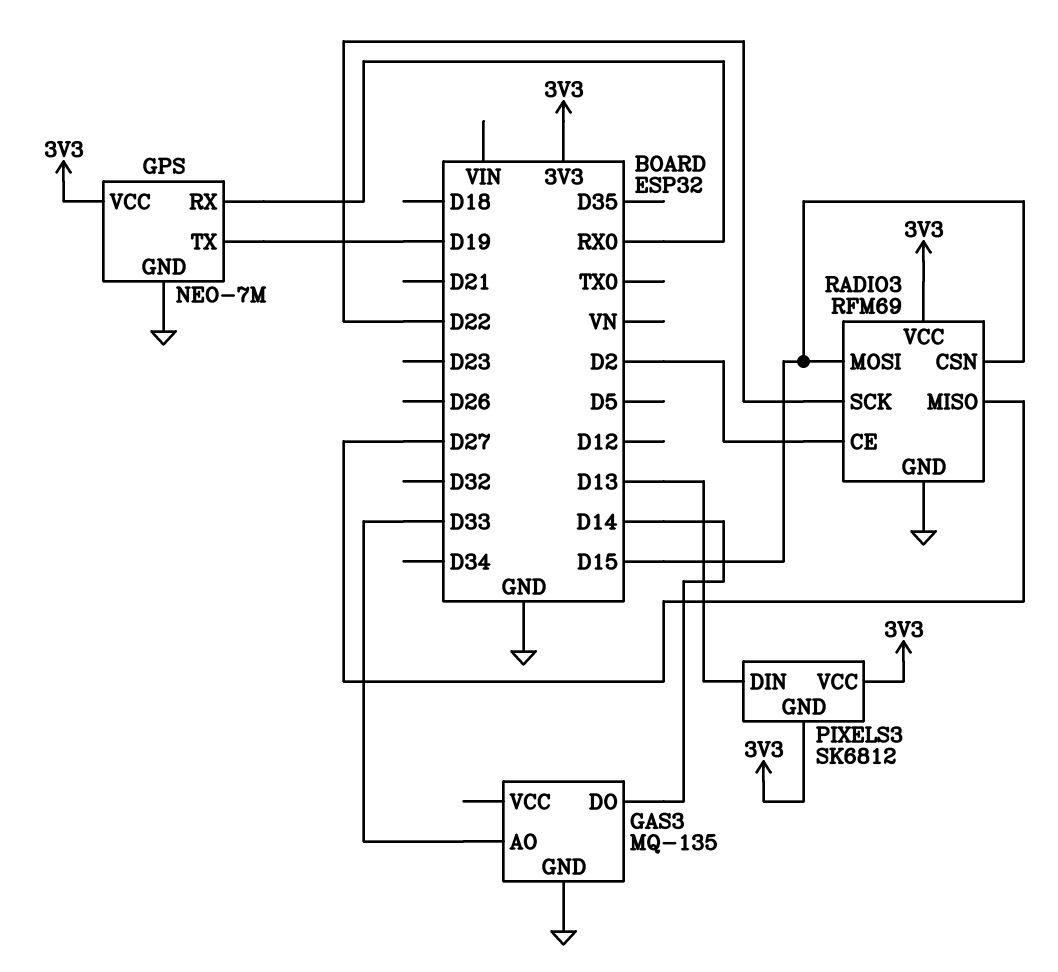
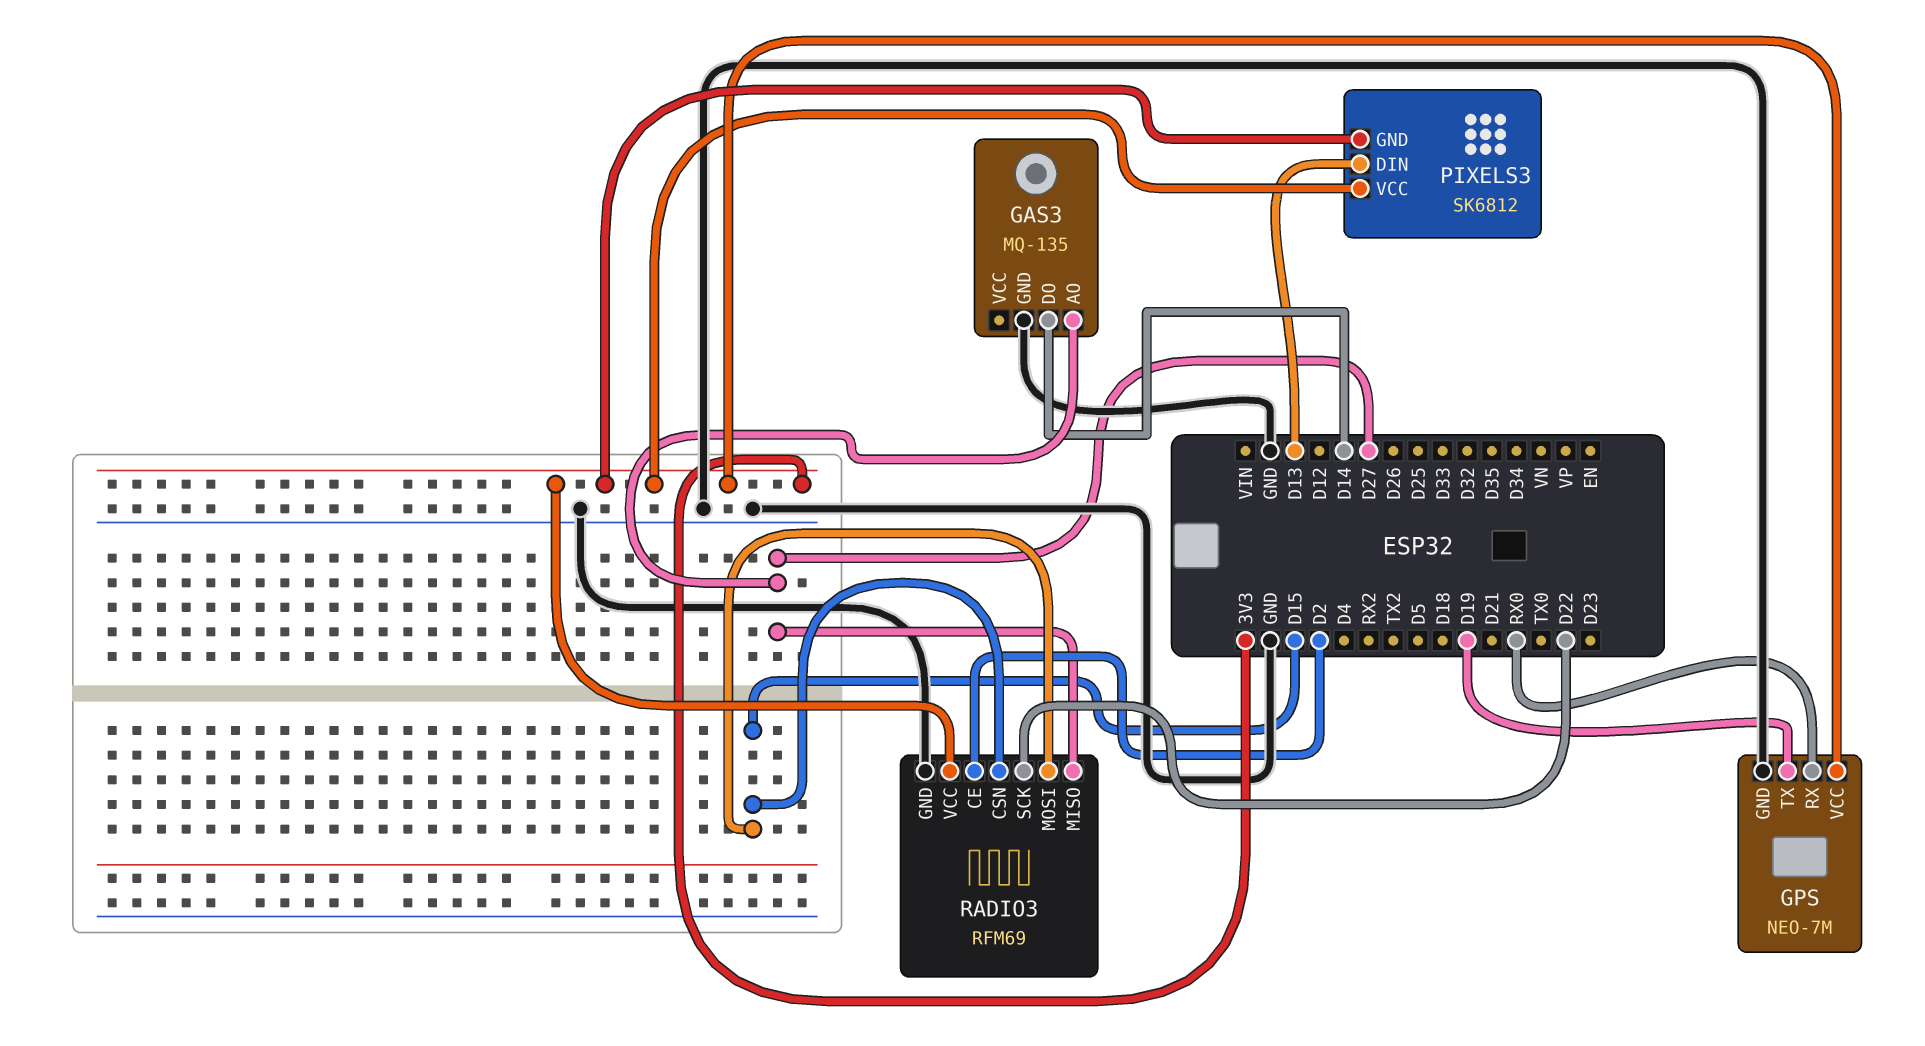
GAS3 pin AO: D33 -> D27

